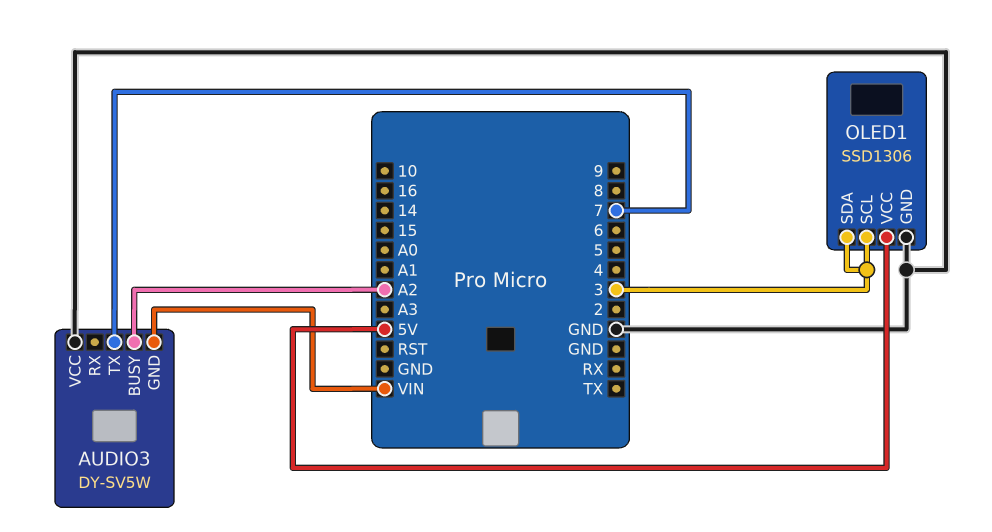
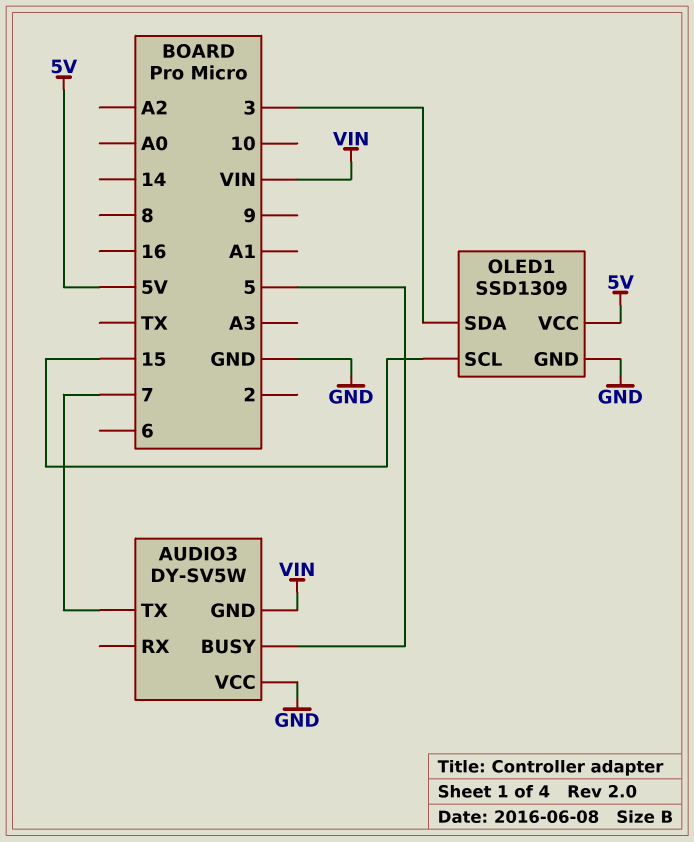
AUDIO3 pin BUSY: A2 -> 5
OLED1: SSD1306 -> SSD1309
OLED1 pin SCL: 3 -> 15

